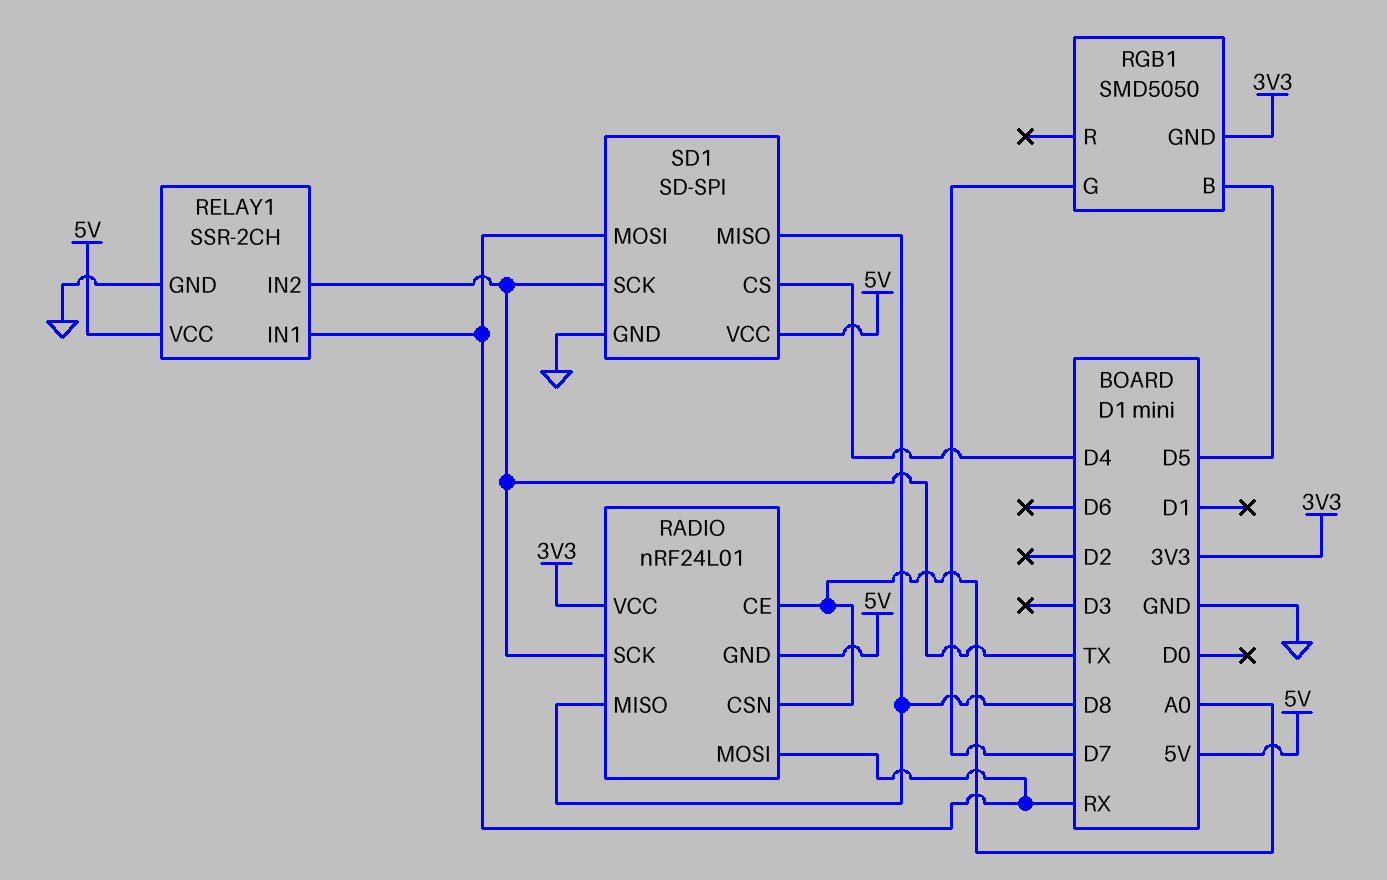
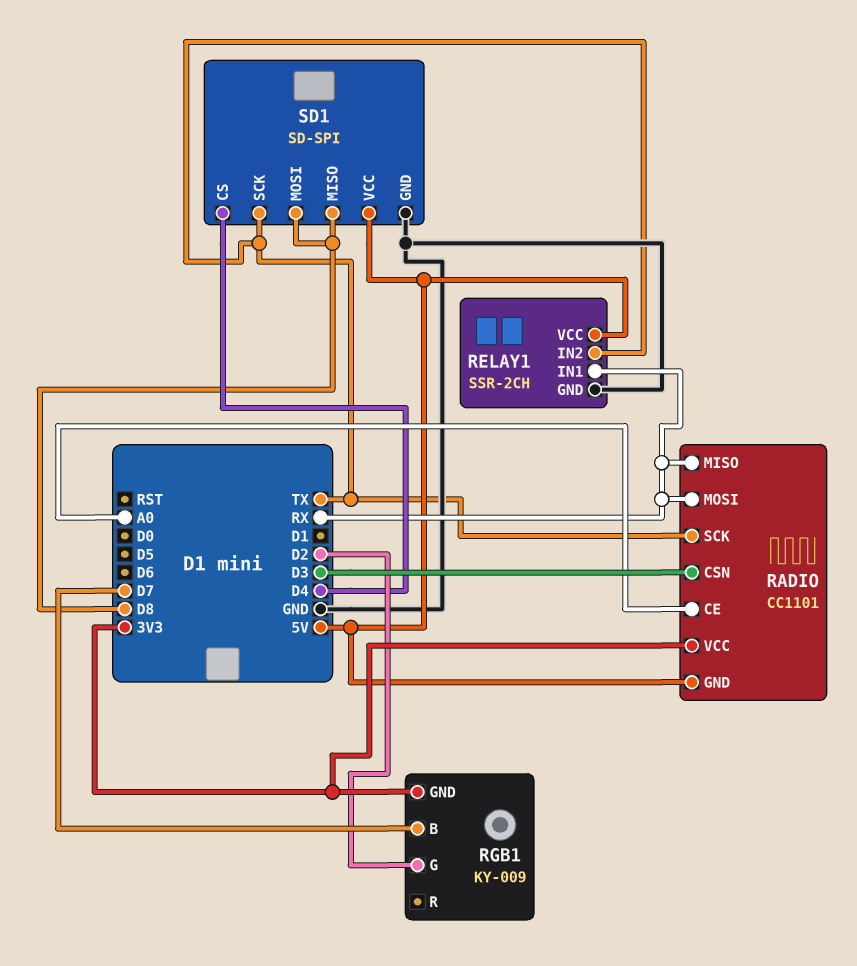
RADIO: nRF24L01 -> CC1101
RADIO pin CSN: A0 -> D3
RADIO pin MISO: D8 -> RX
RGB1: SMD5050 -> KY-009
RGB1 pin B: D5 -> D7
RGB1 pin G: D7 -> D2
SD1 pin MOSI: RX -> D8

